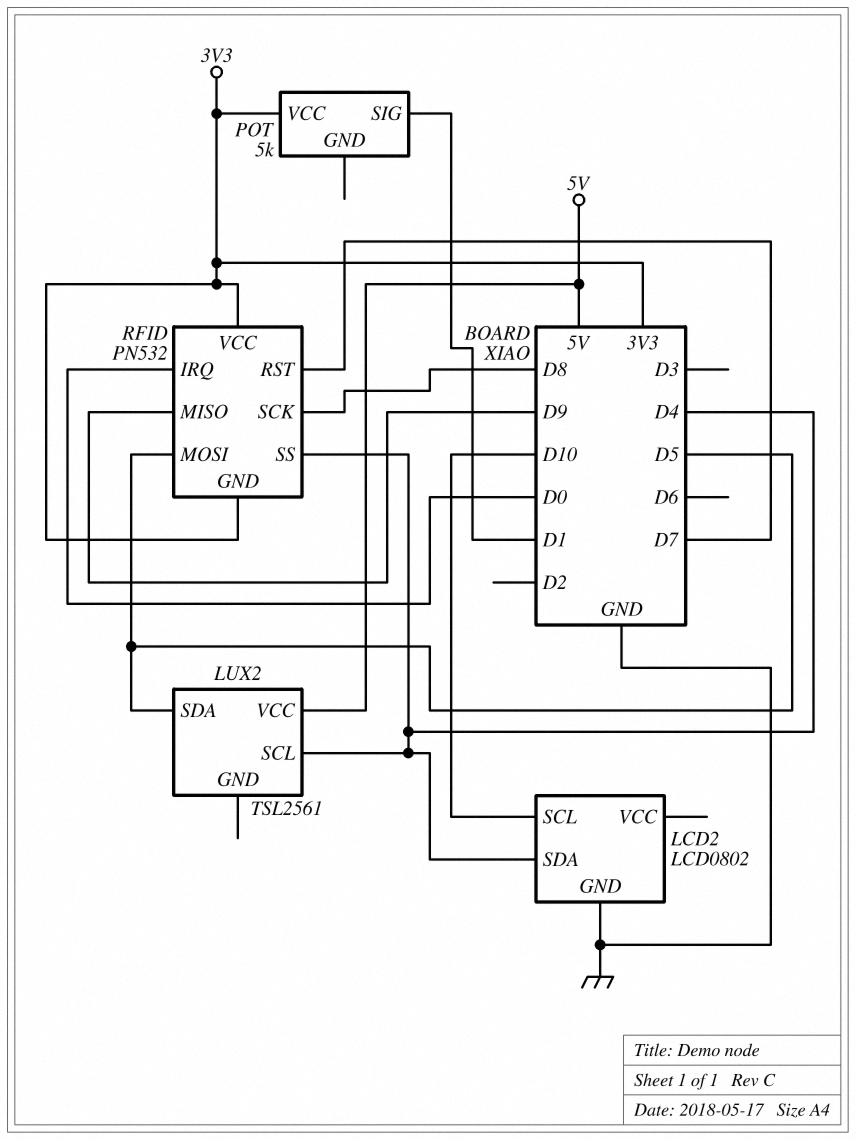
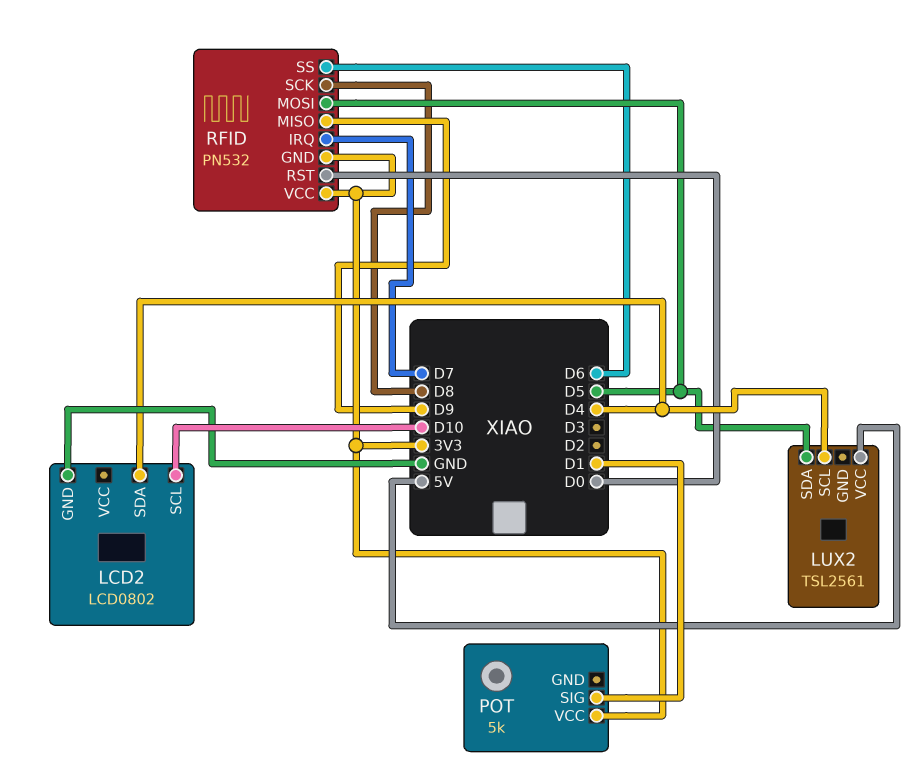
RFID pin IRQ: D0 -> D7
RFID pin RST: D7 -> D0
RFID pin SS: D4 -> D6

